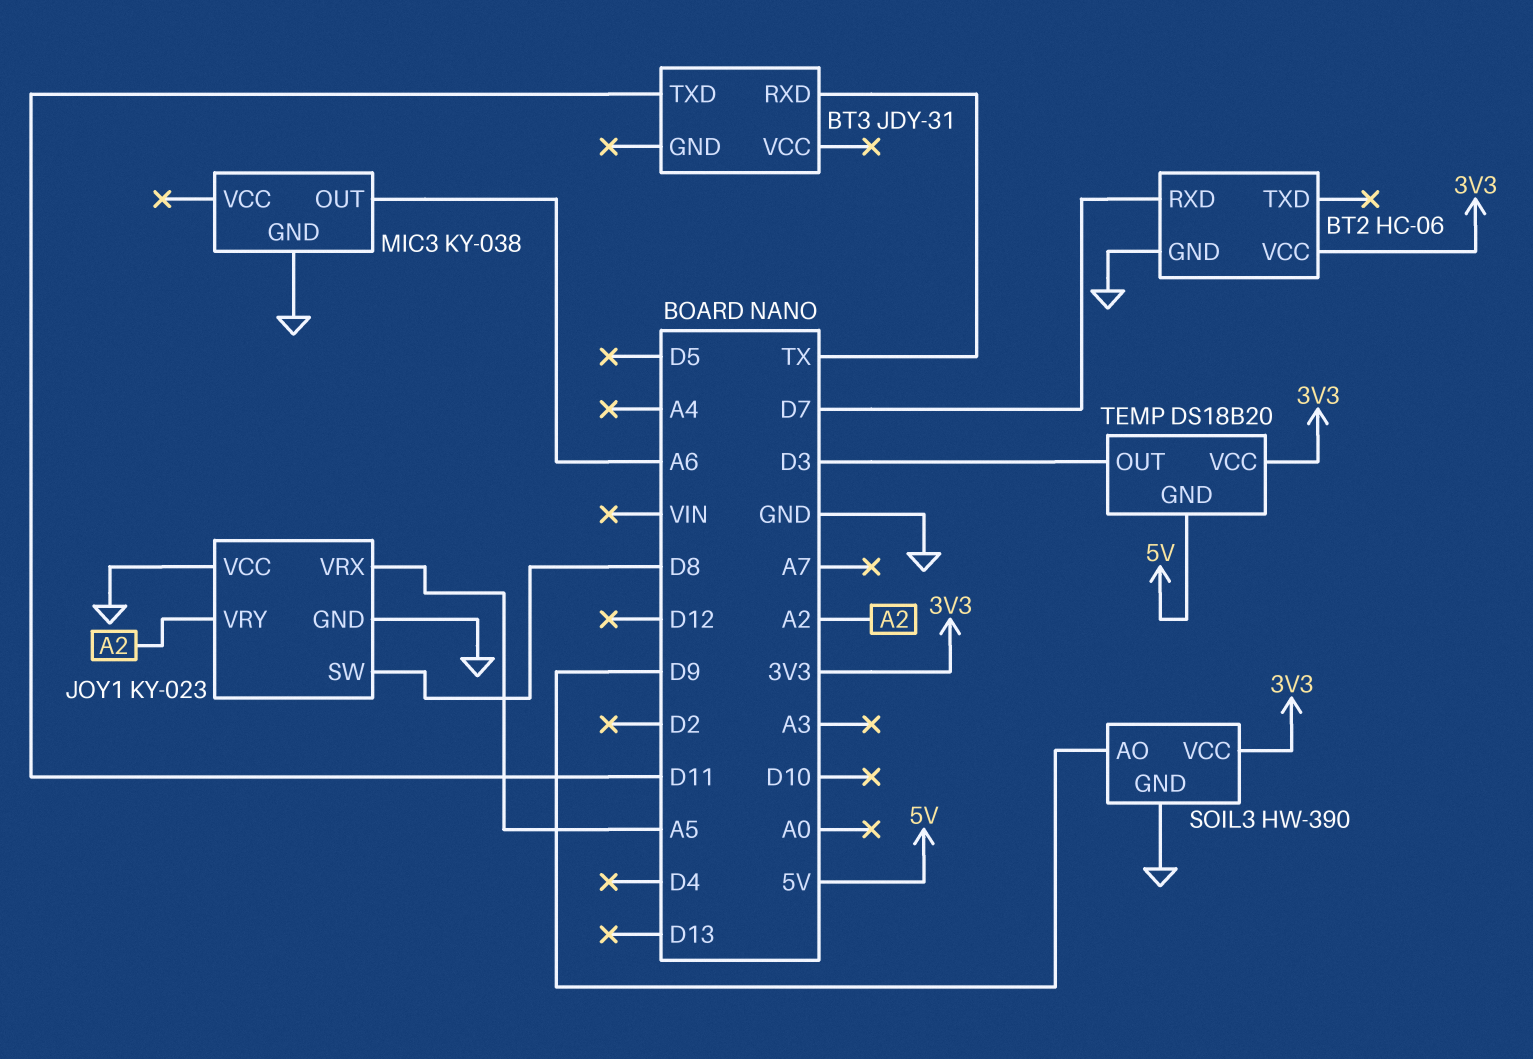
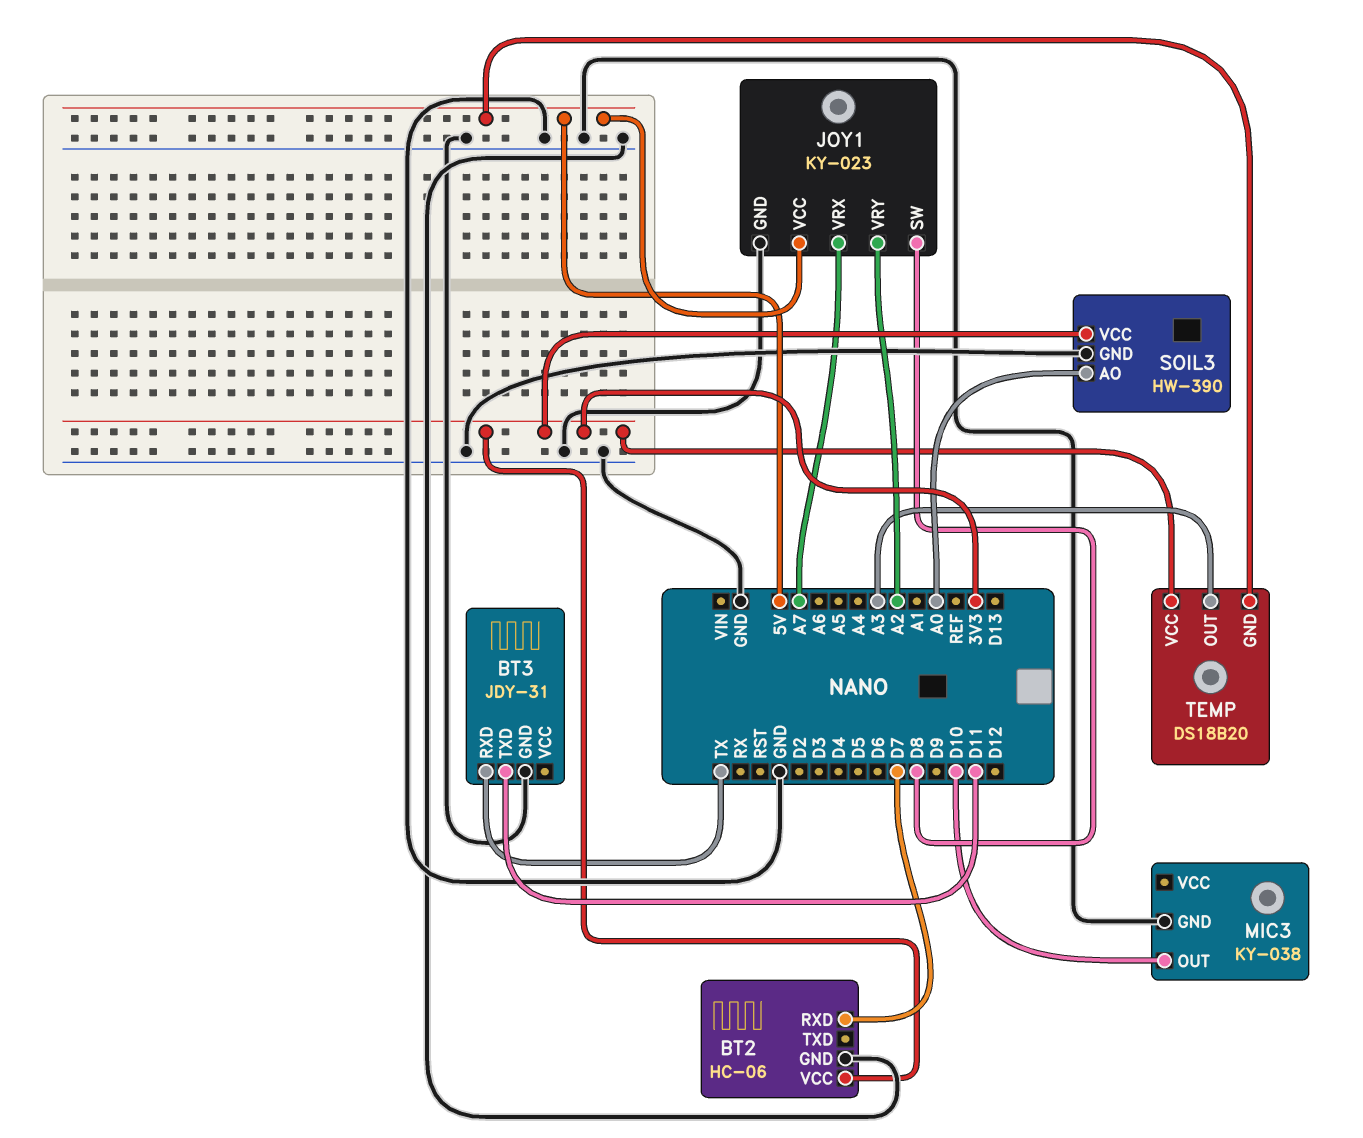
BT3 pin GND: none -> GND
JOY1 pin VCC: GND -> 5V
JOY1 pin VRX: A5 -> A7
MIC3 pin OUT: A6 -> D10
SOIL3 pin AO: D9 -> A0
TEMP pin OUT: D3 -> A3

